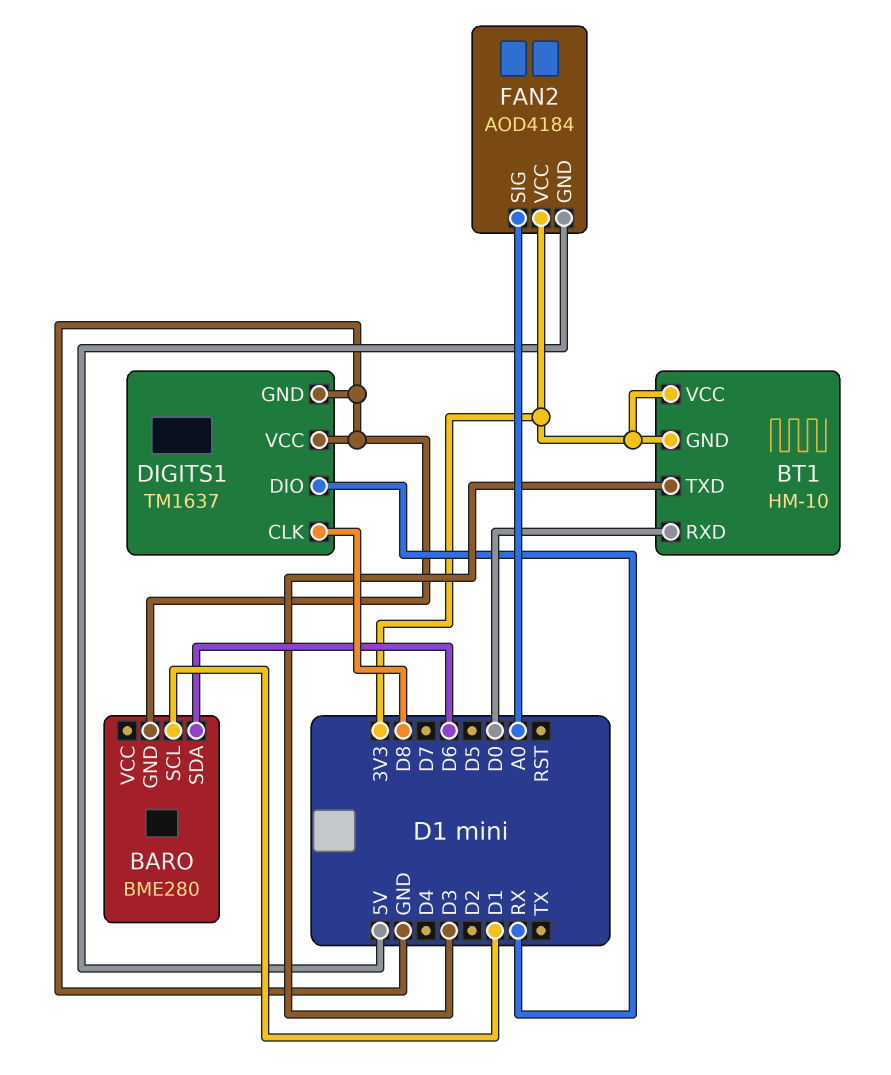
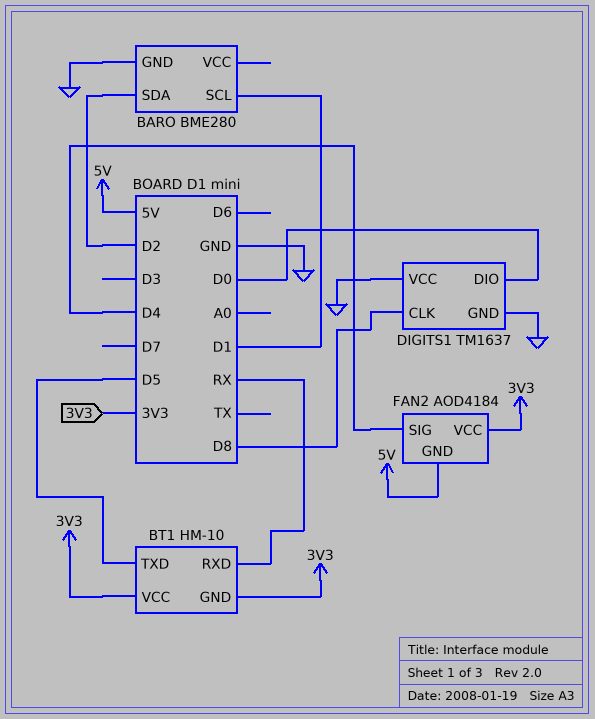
BARO pin SDA: D6 -> D2
BT1 pin RXD: D0 -> RX
BT1 pin TXD: D3 -> D5
DIGITS1 pin DIO: RX -> D0
FAN2 pin SIG: A0 -> D4

